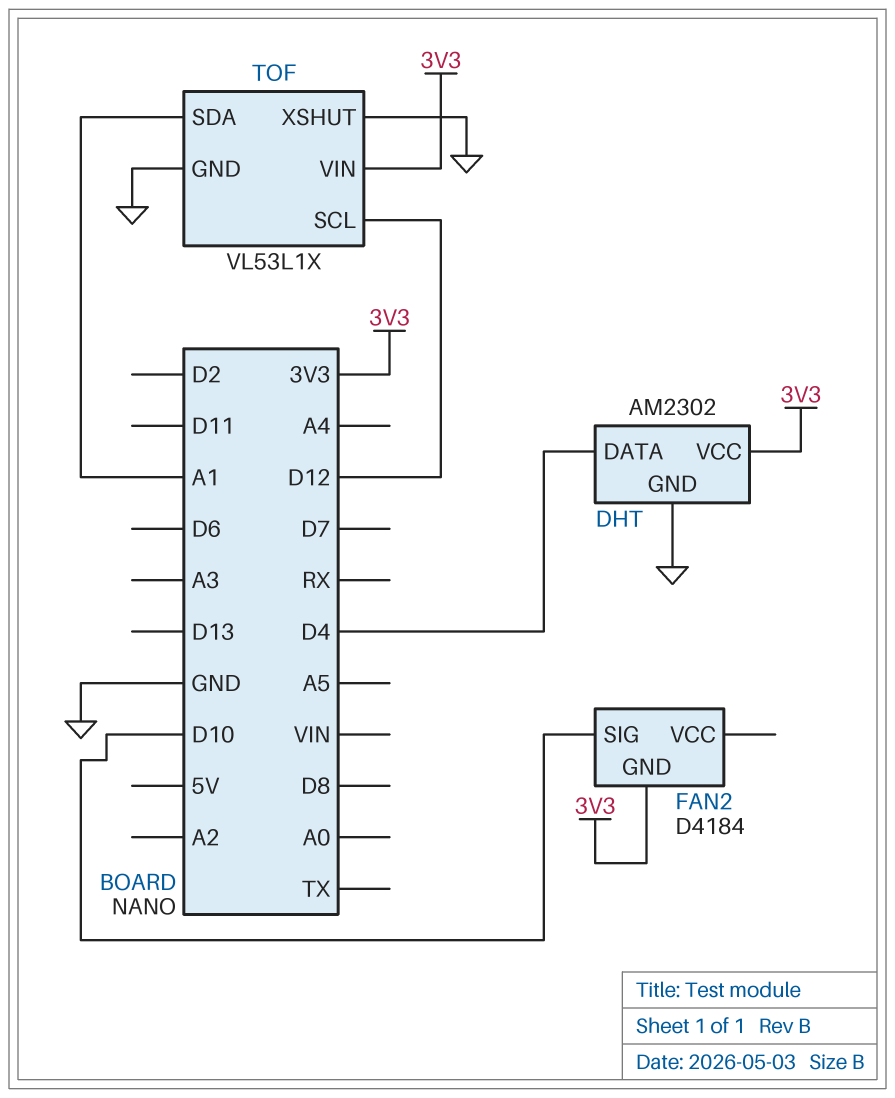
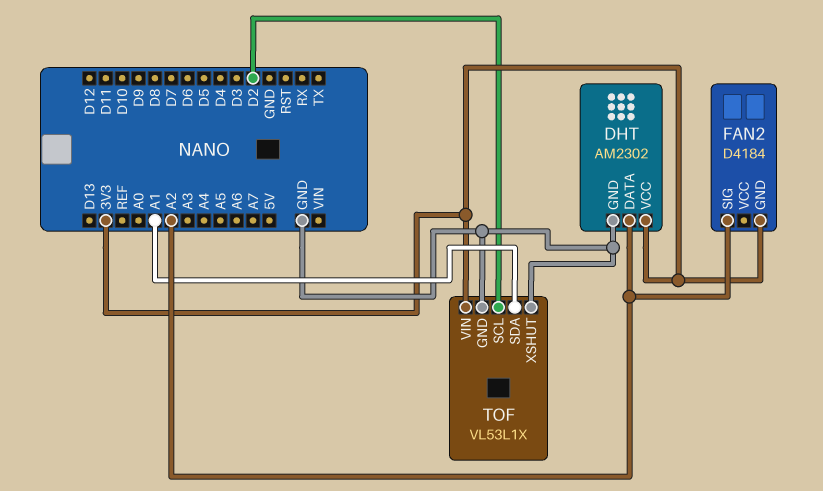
DHT pin DATA: D4 -> A2
FAN2 pin SIG: D10 -> A2
TOF pin SCL: D12 -> D2

